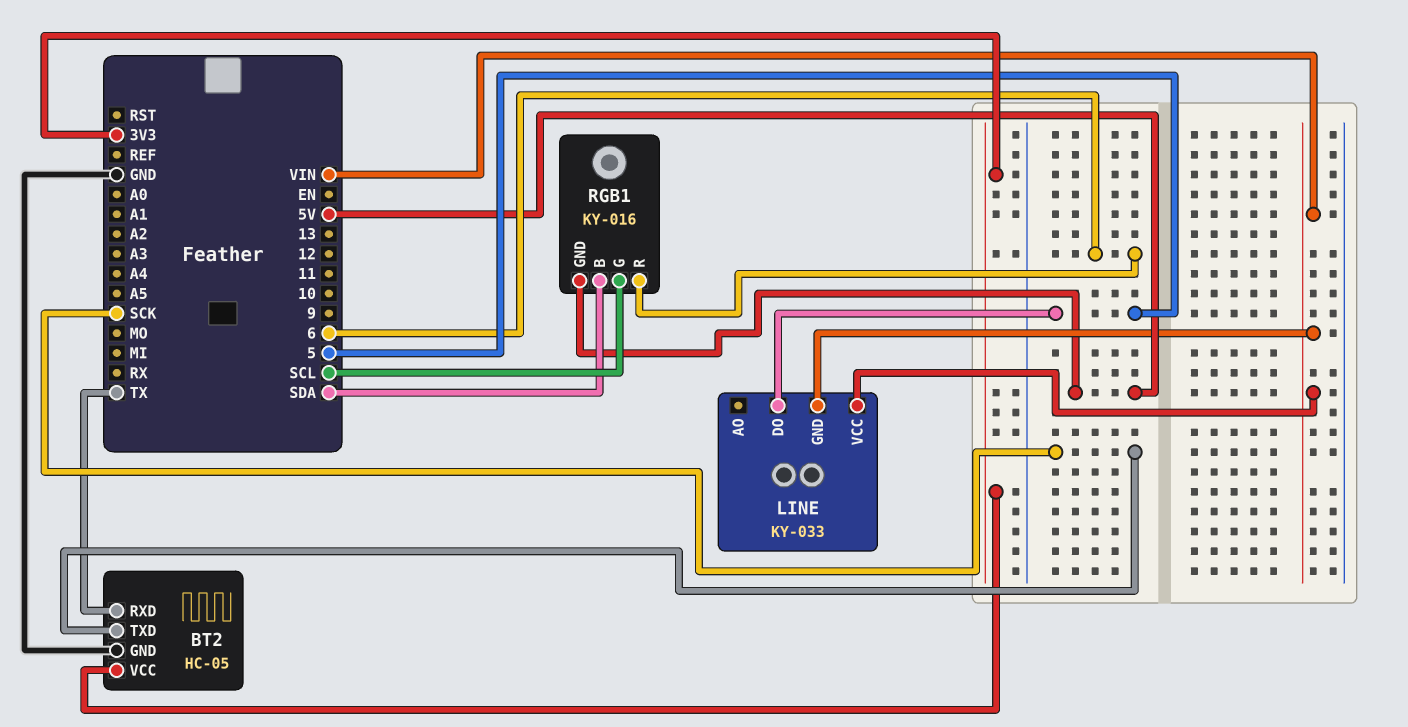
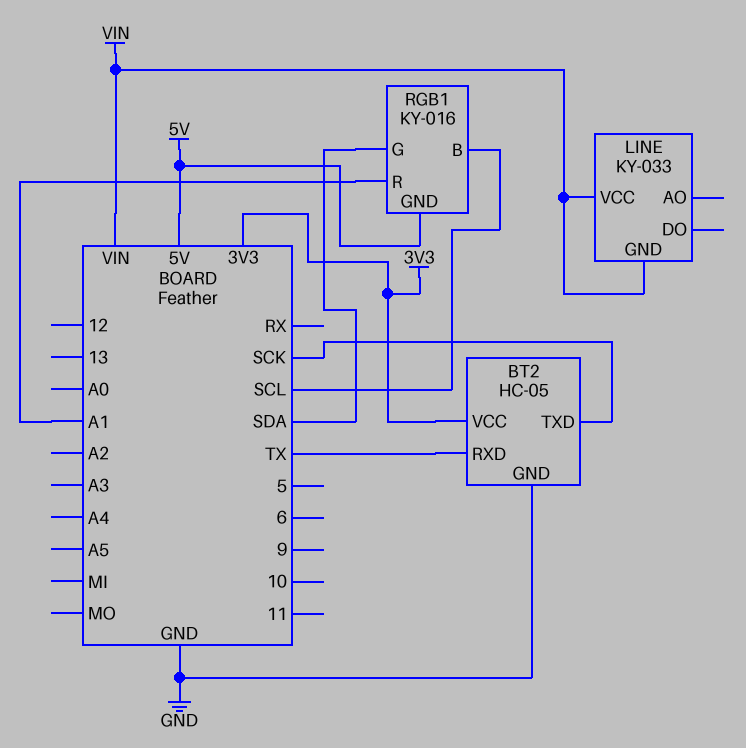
LINE pin DO: 5 -> none
RGB1 pin B: SDA -> SCL
RGB1 pin G: SCL -> SDA
RGB1 pin R: 6 -> A1

